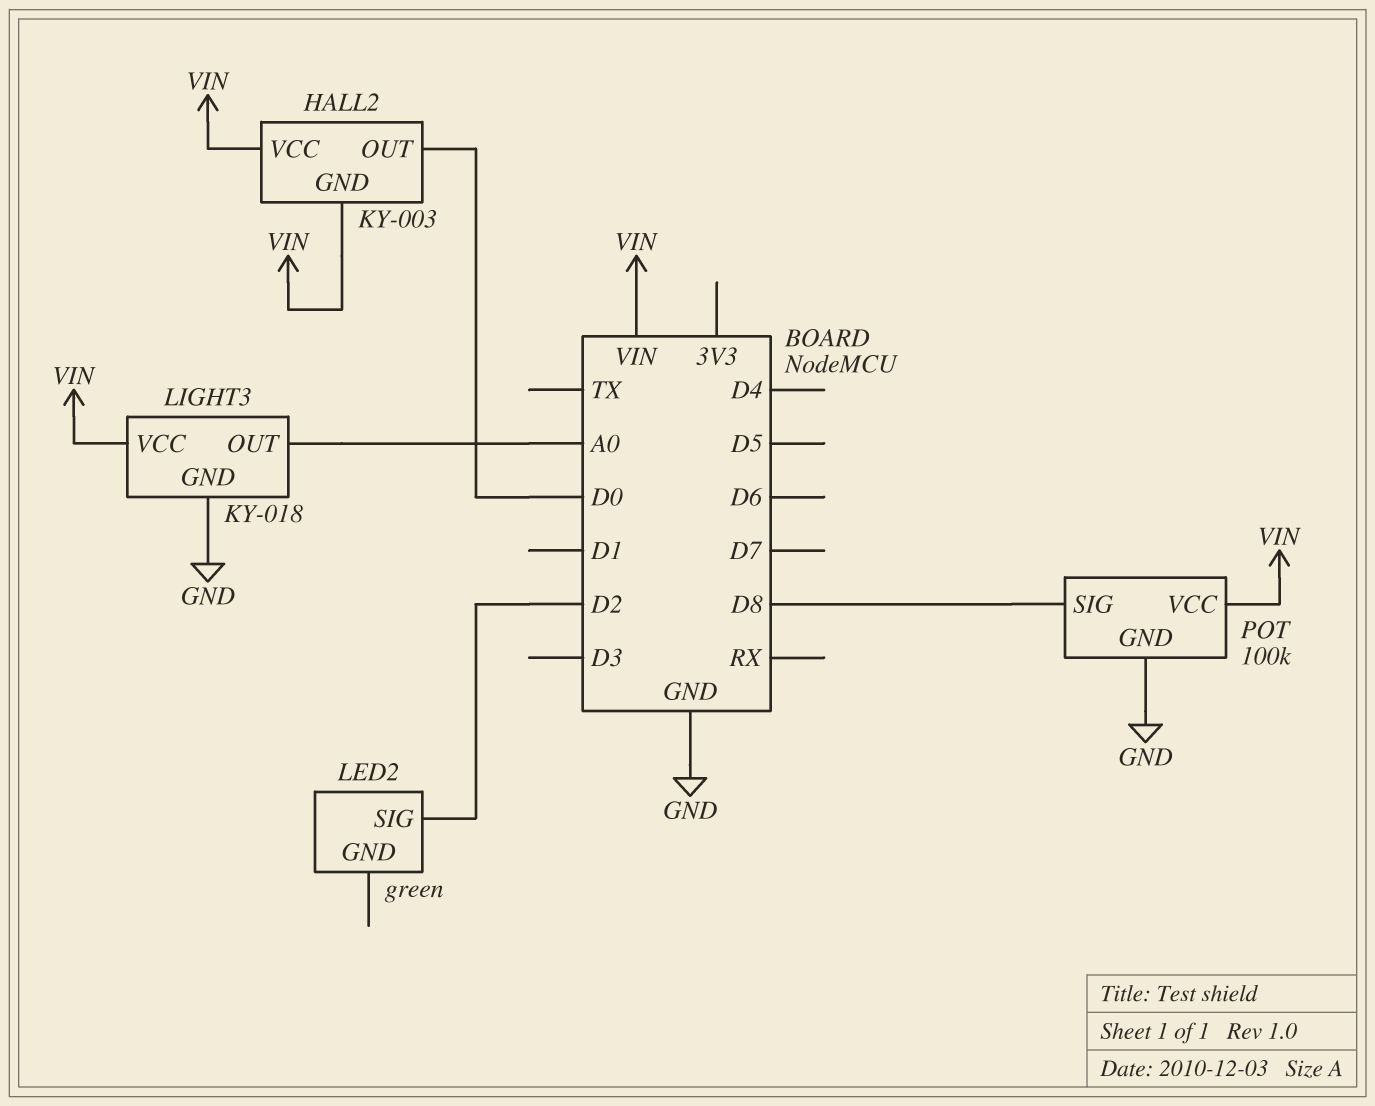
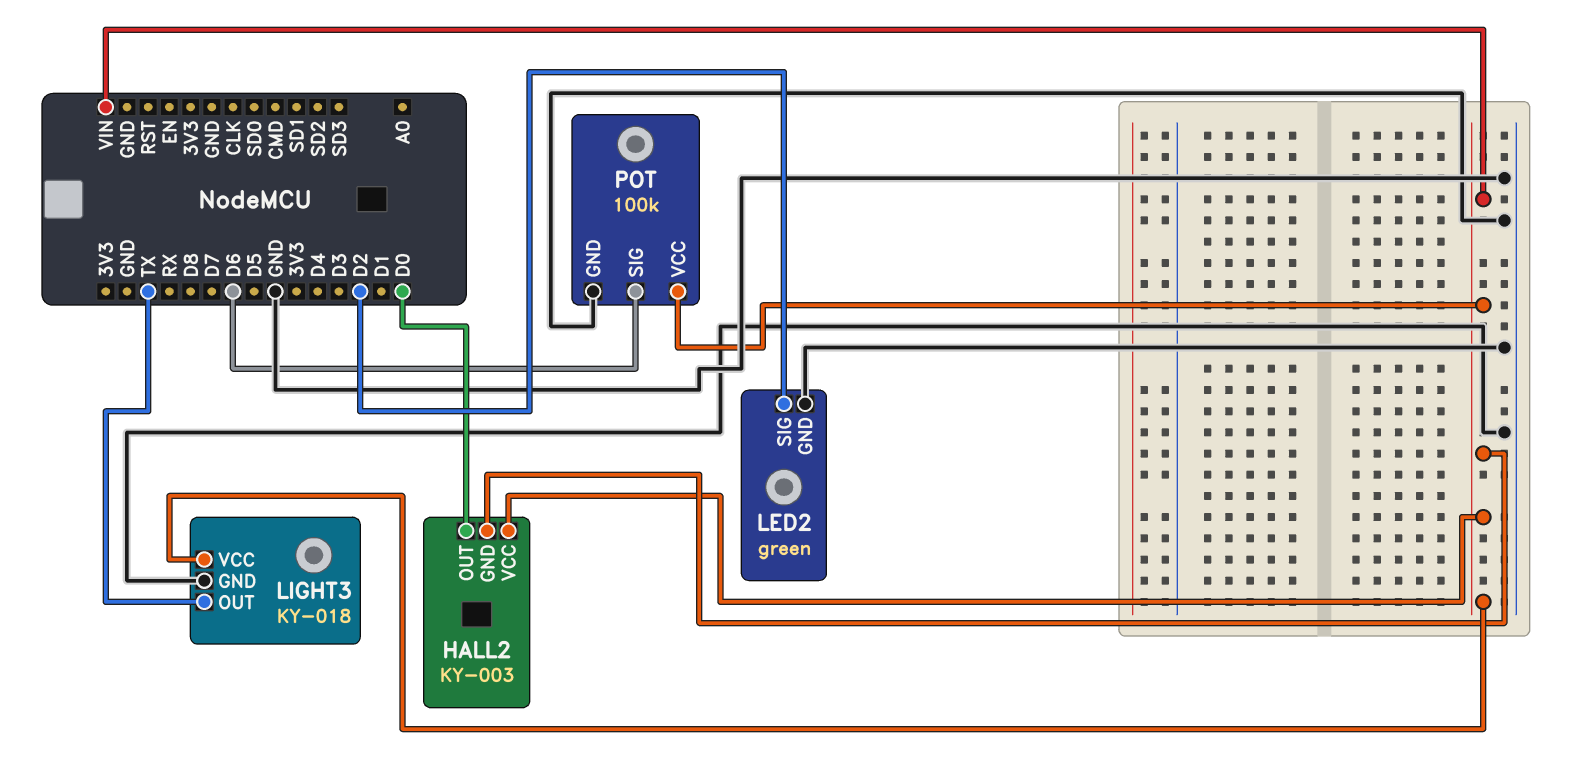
LED2 pin GND: none -> GND
LIGHT3 pin OUT: A0 -> TX
POT pin SIG: D8 -> D6

